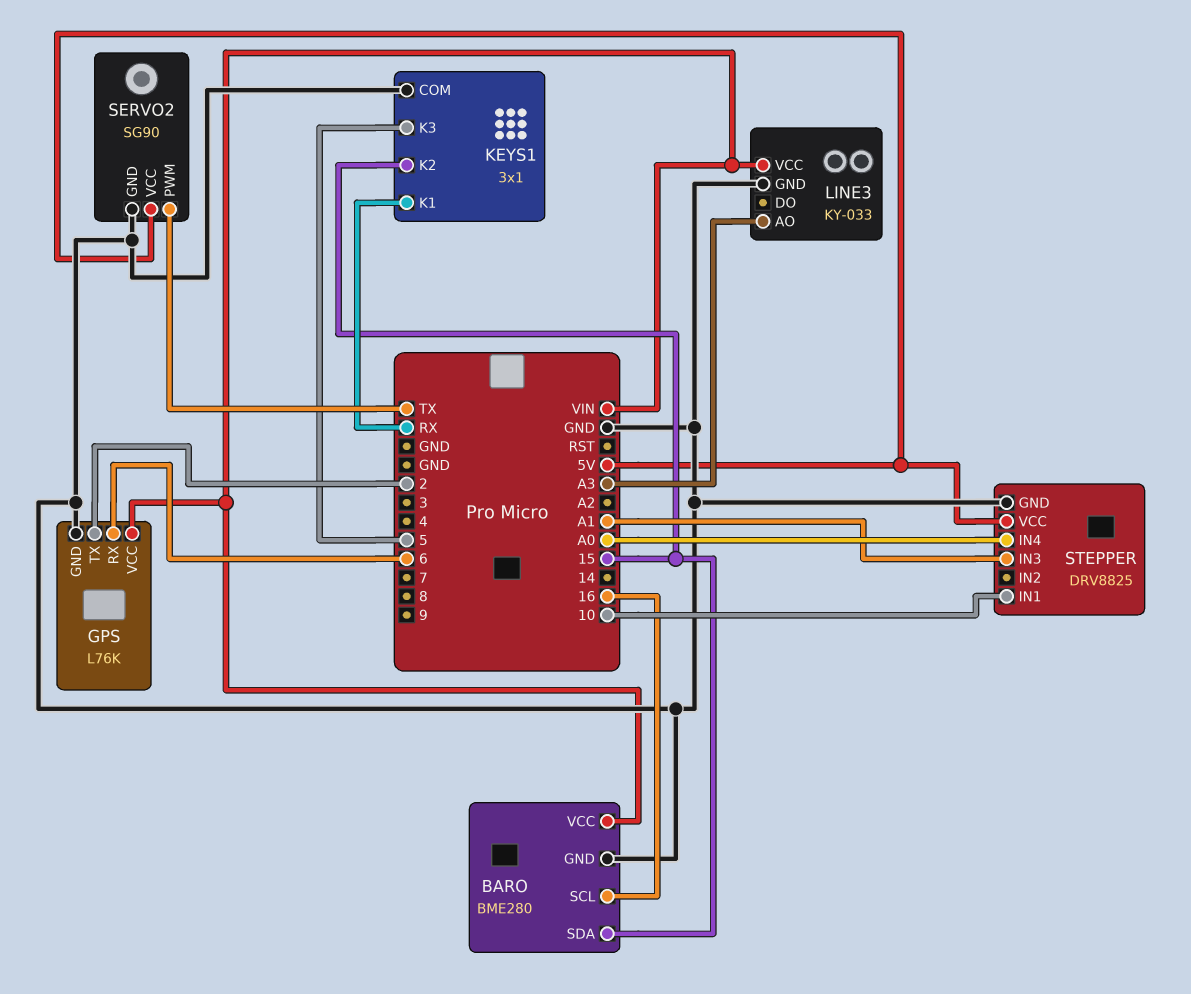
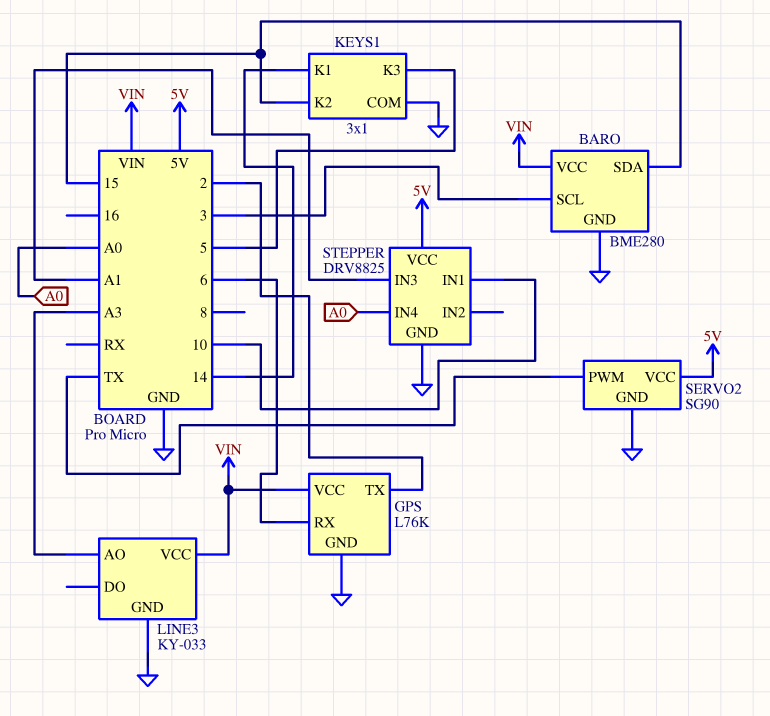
BARO pin SCL: 16 -> 3
KEYS1 pin K1: RX -> 14

